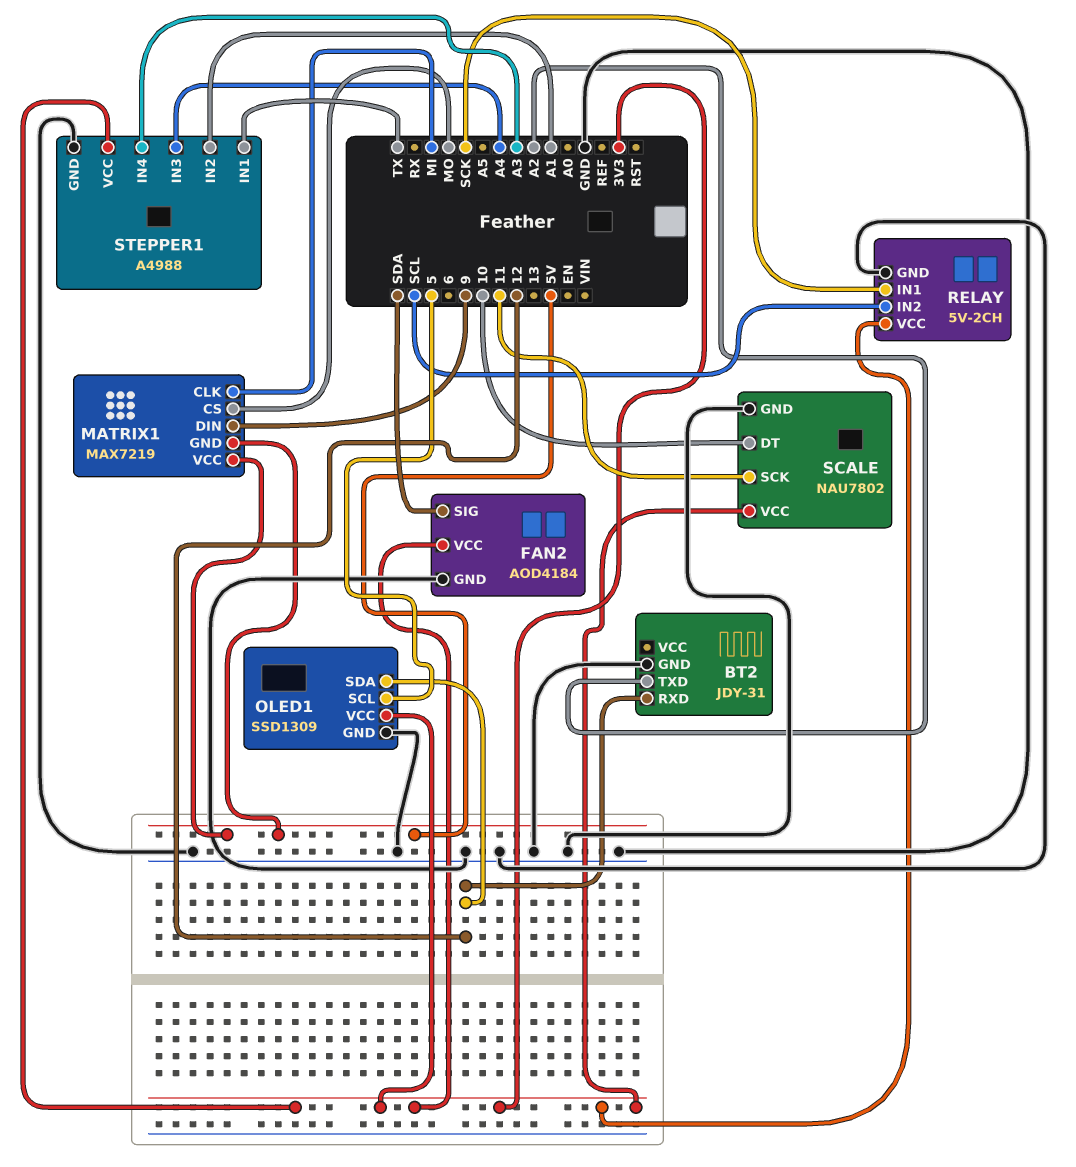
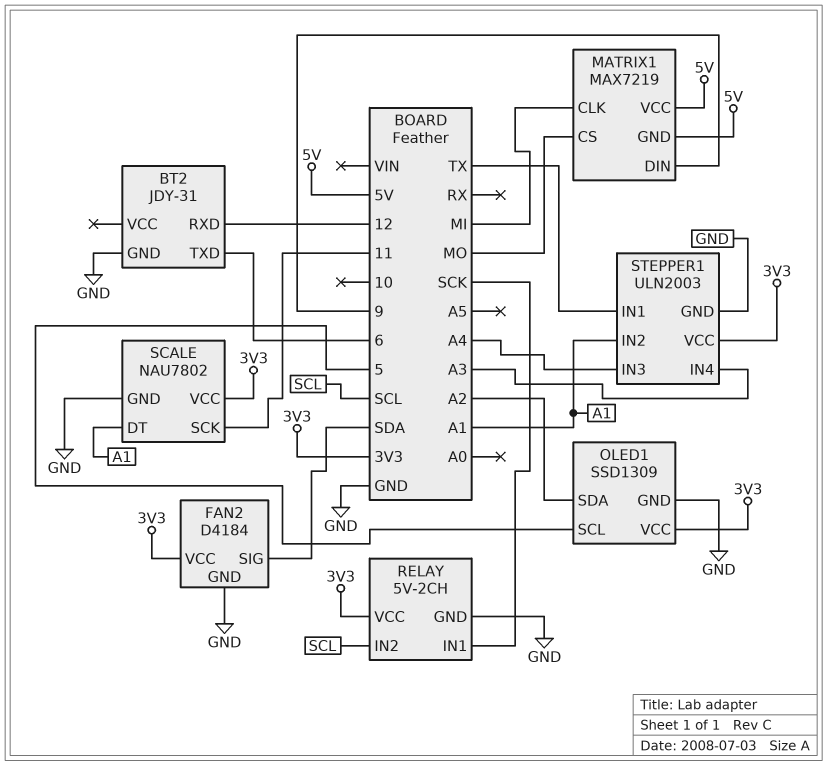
BT2 pin TXD: A2 -> 6
FAN2: AOD4184 -> D4184
OLED1 pin SDA: 12 -> A2
SCALE pin DT: 10 -> A1
STEPPER1: A4988 -> ULN2003

